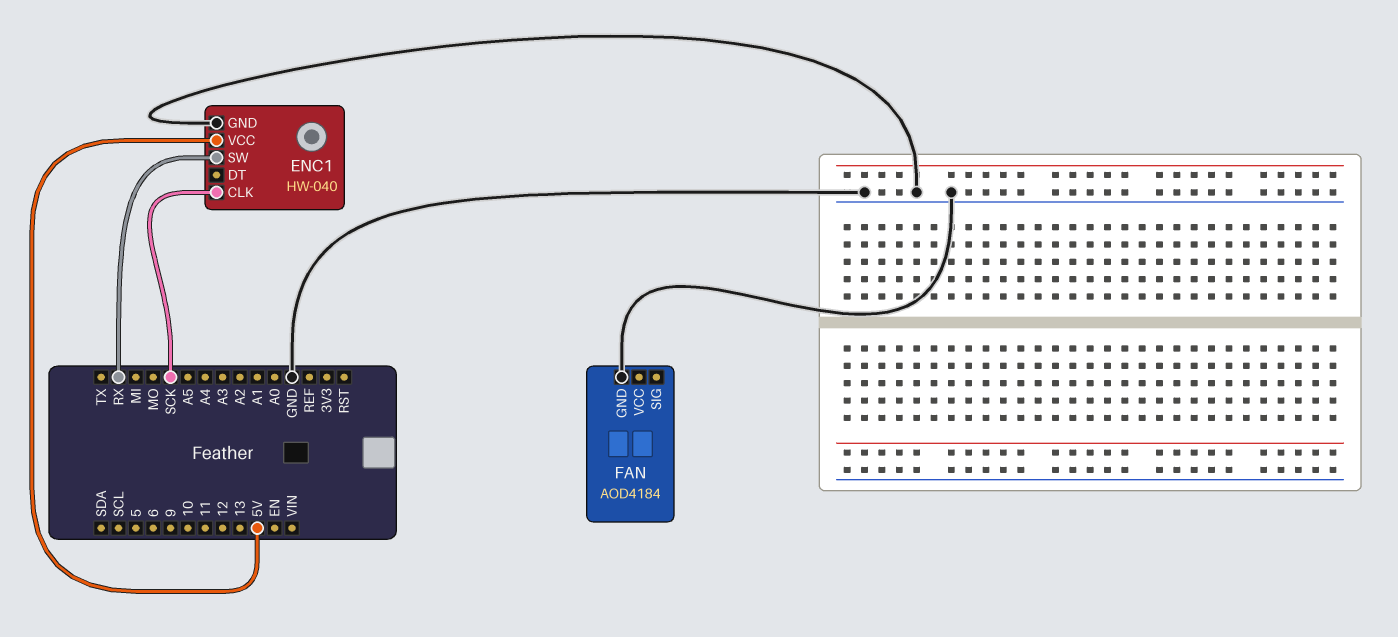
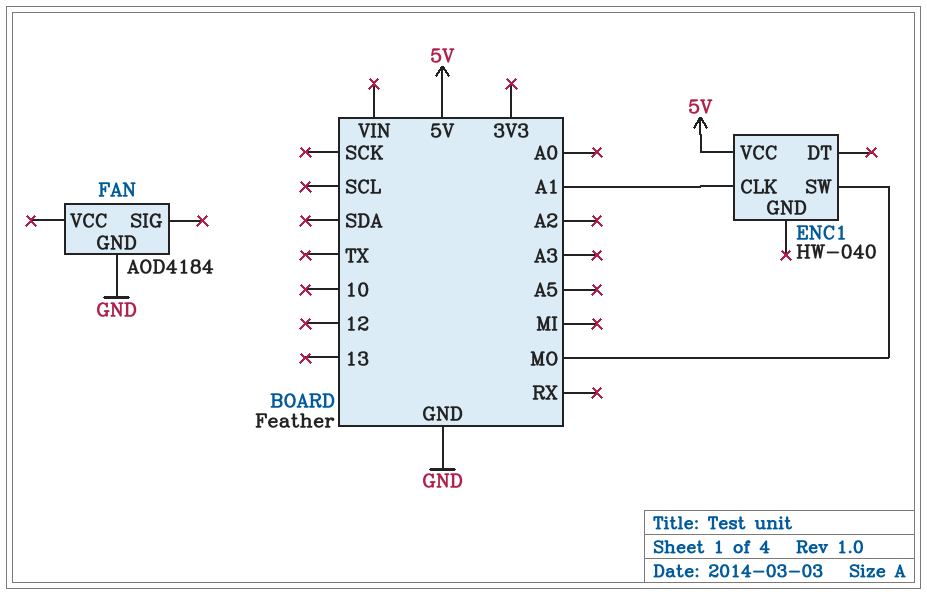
ENC1 pin CLK: SCK -> A1
ENC1 pin GND: GND -> none
ENC1 pin SW: RX -> MO

